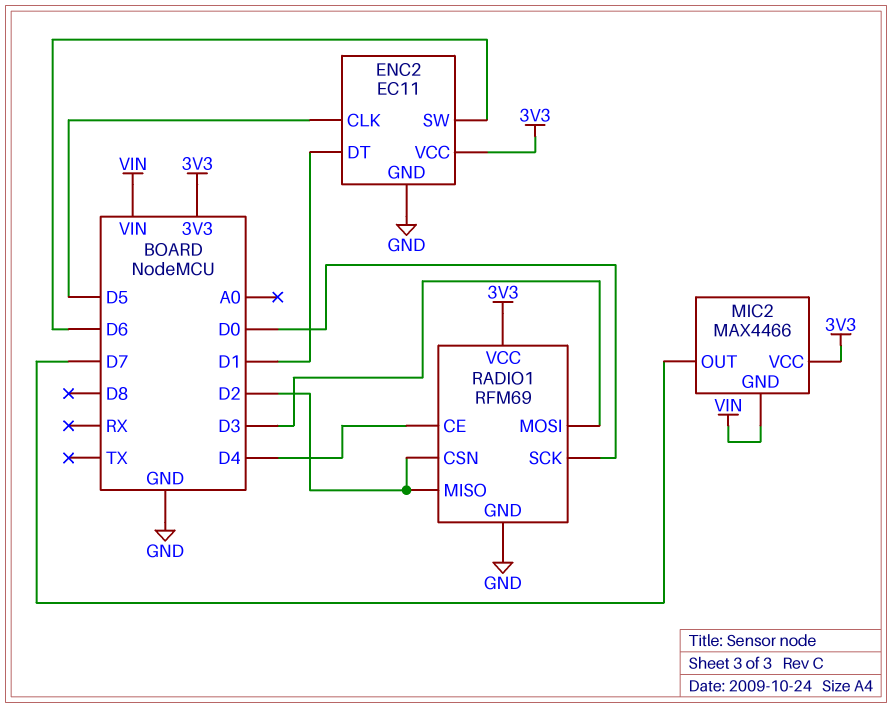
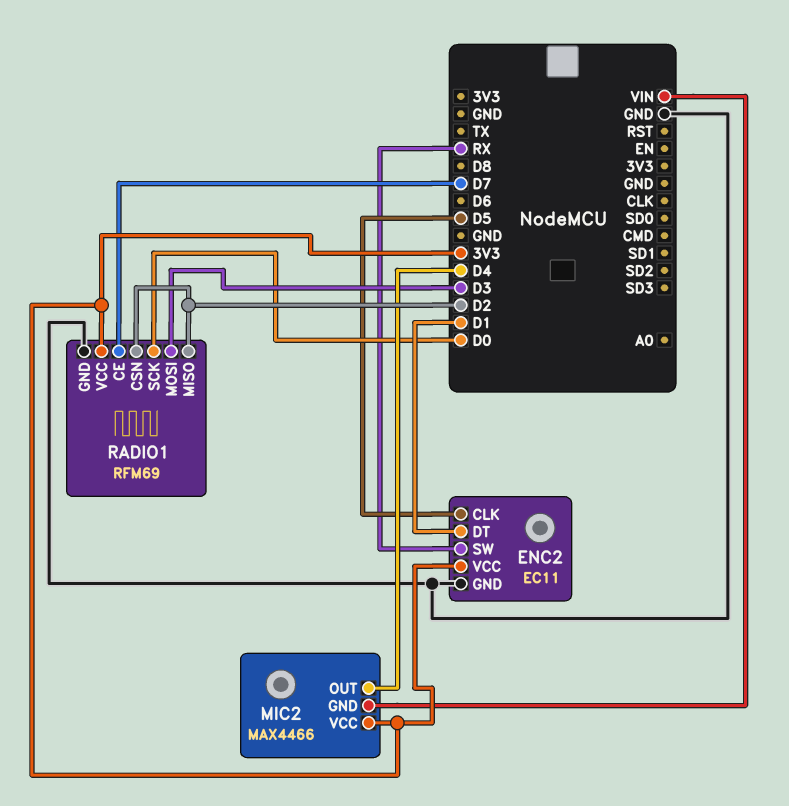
ENC2 pin SW: D6 -> RX
MIC2 pin OUT: D7 -> D4
RADIO1 pin CE: D4 -> D7

